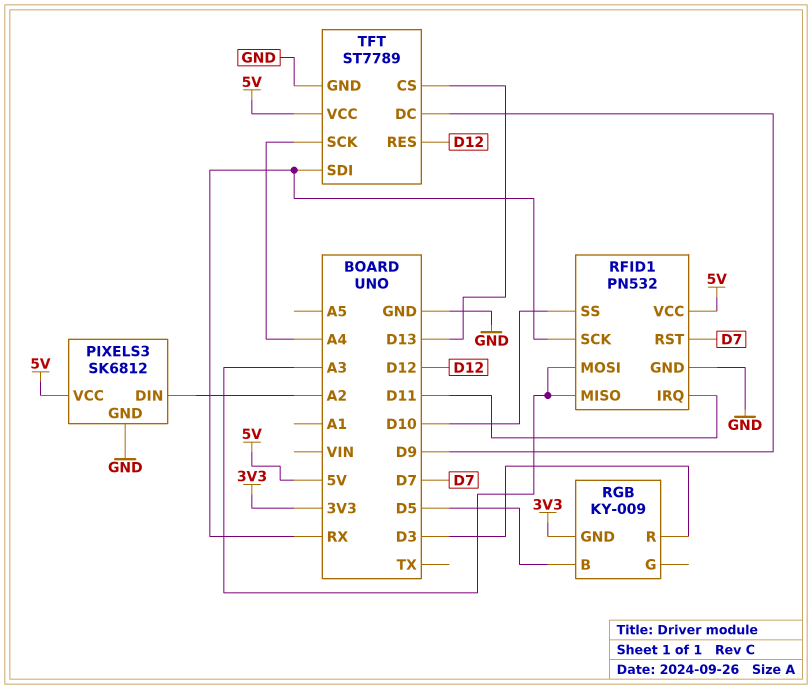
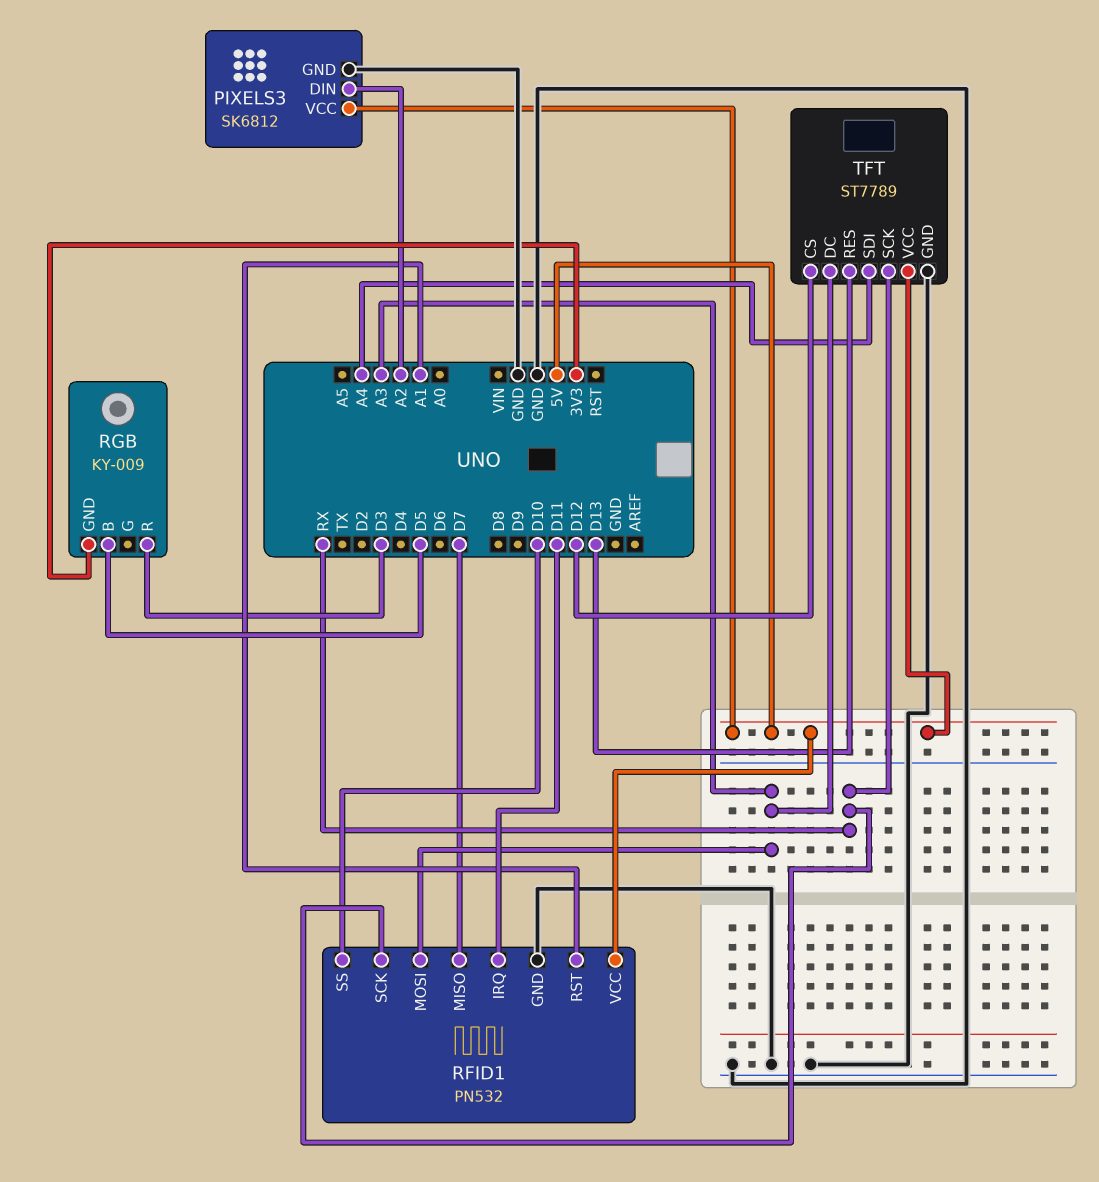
RFID1 pin MISO: A3 -> D7
RFID1 pin RST: D7 -> A1
TFT pin CS: D13 -> D12
TFT pin DC: D9 -> A3
TFT pin RES: D12 -> D13
TFT pin SCK: A4 -> RX
TFT pin SDI: RX -> A4

